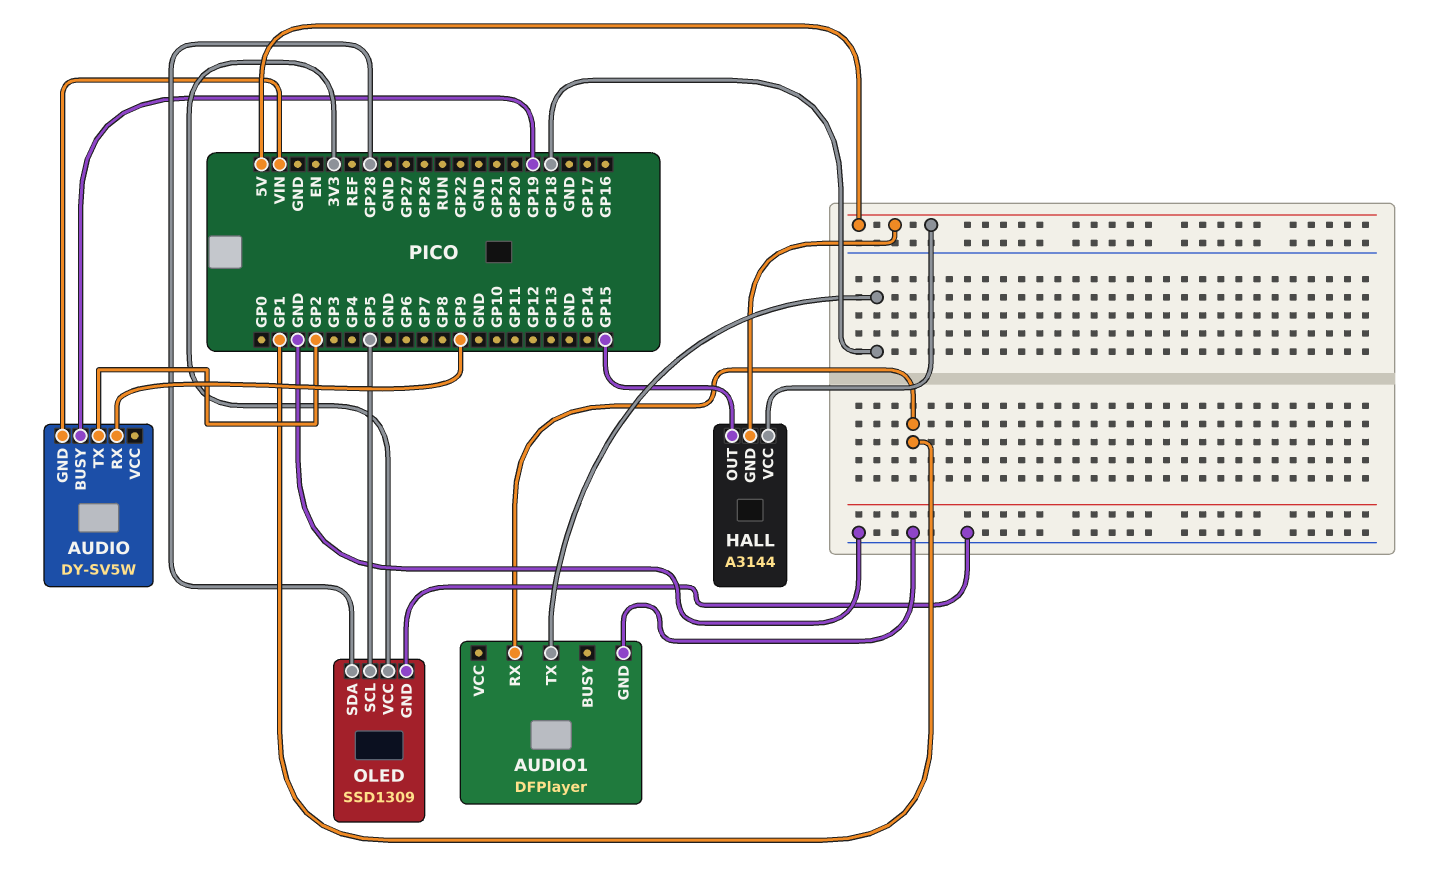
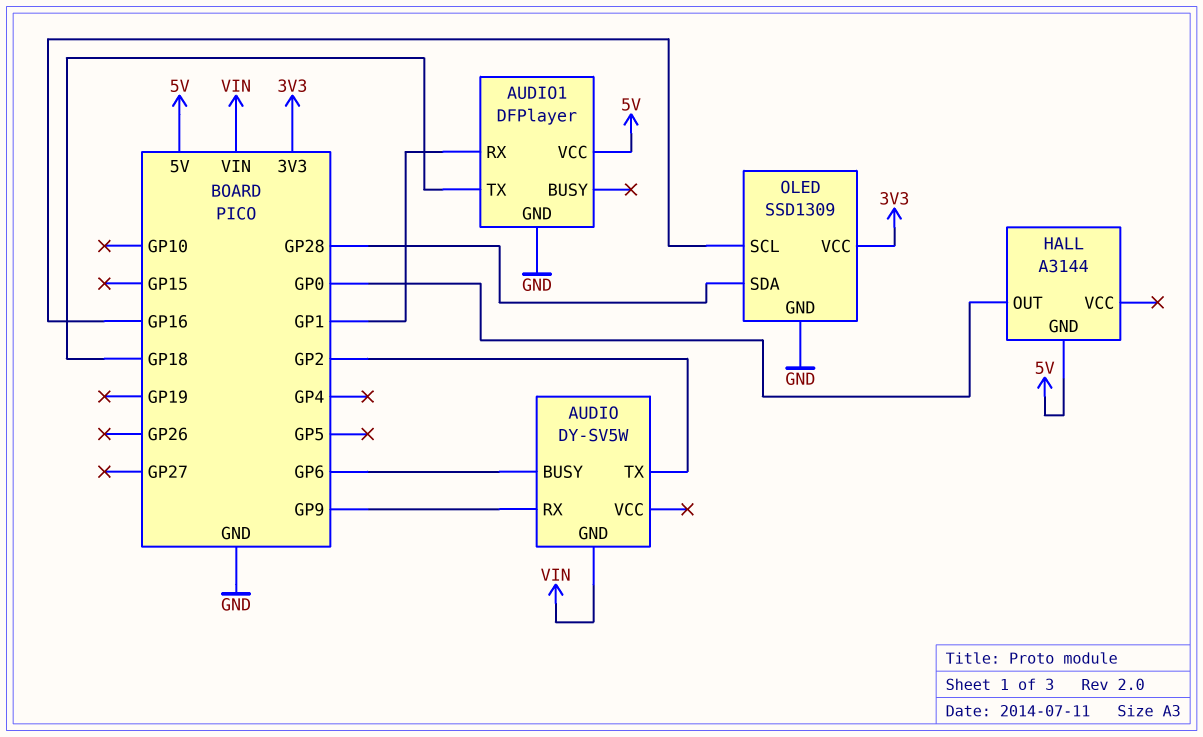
AUDIO pin BUSY: GP19 -> GP6
AUDIO1 pin VCC: none -> 5V
HALL pin OUT: GP15 -> GP0
HALL pin VCC: 5V -> none
OLED pin SCL: GP5 -> GP16

